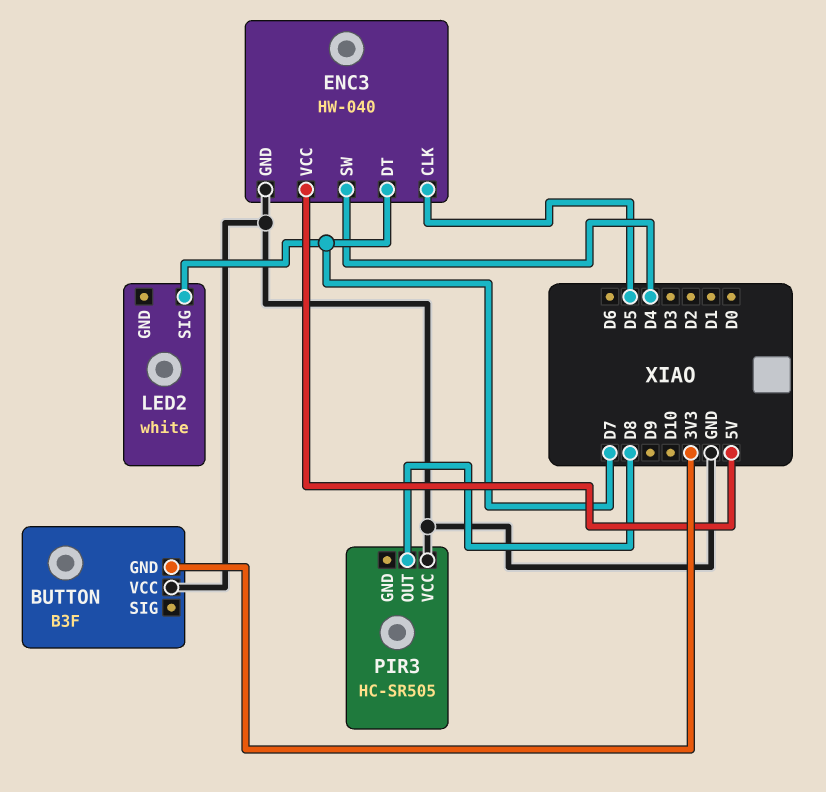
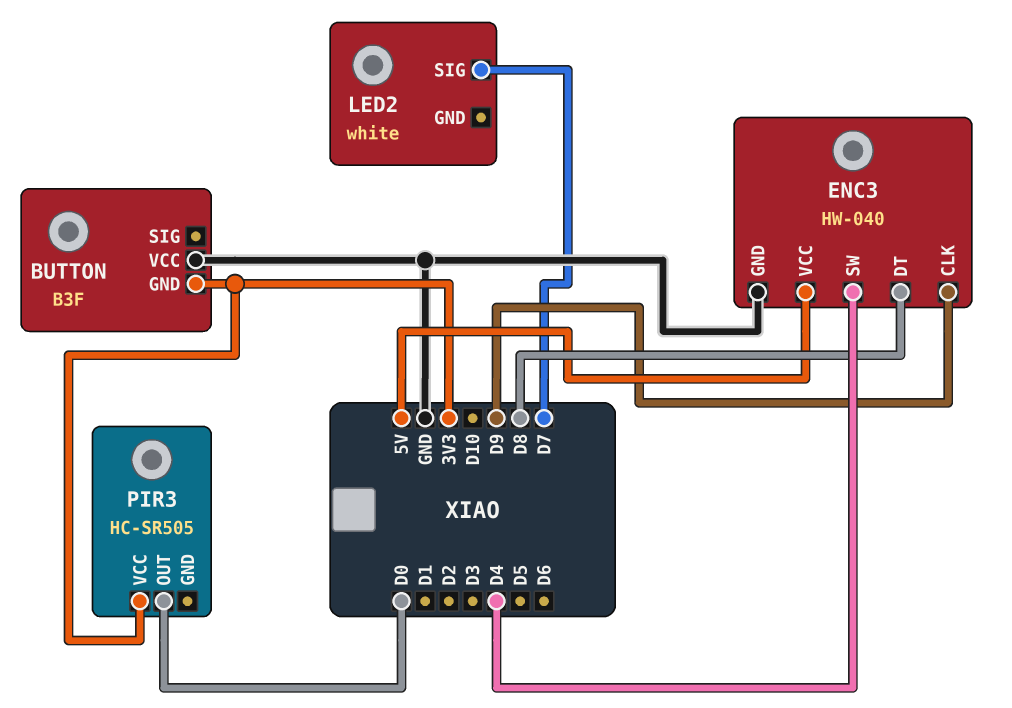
ENC3 pin CLK: D5 -> D9
ENC3 pin DT: D7 -> D8
PIR3 pin OUT: D8 -> D0
PIR3 pin VCC: GND -> 3V3

